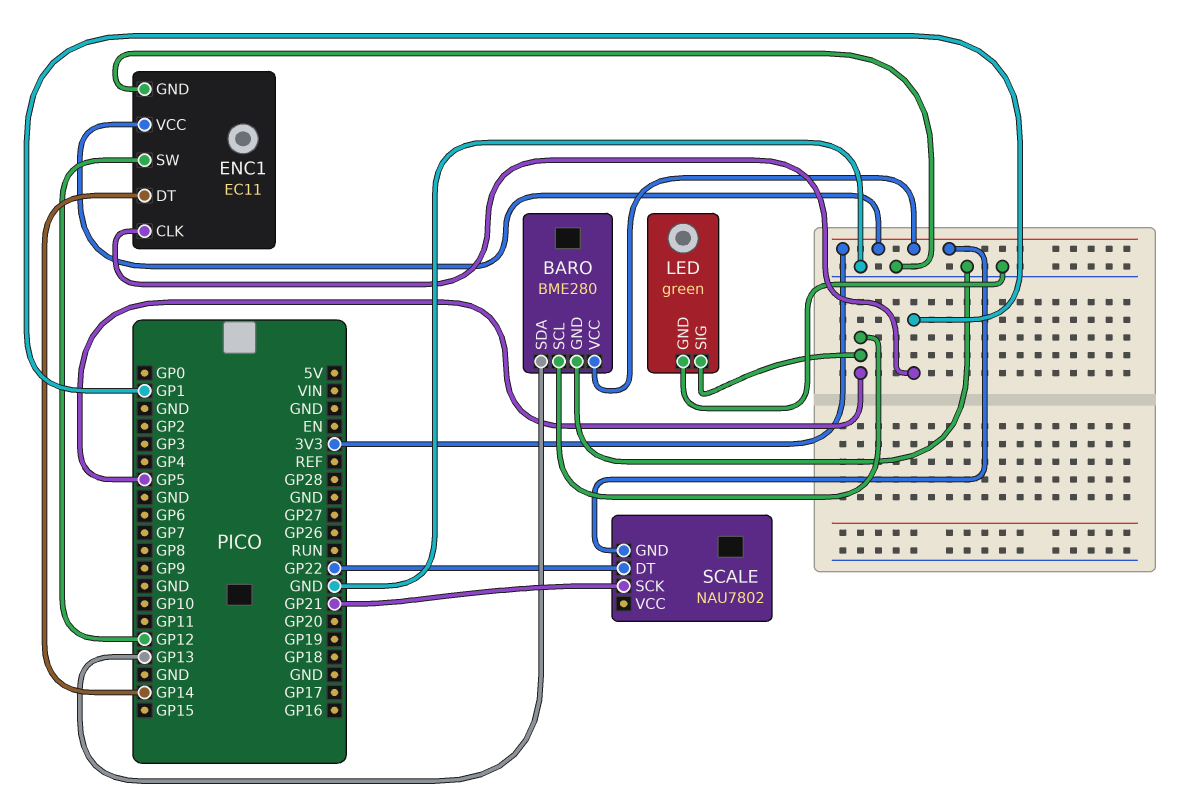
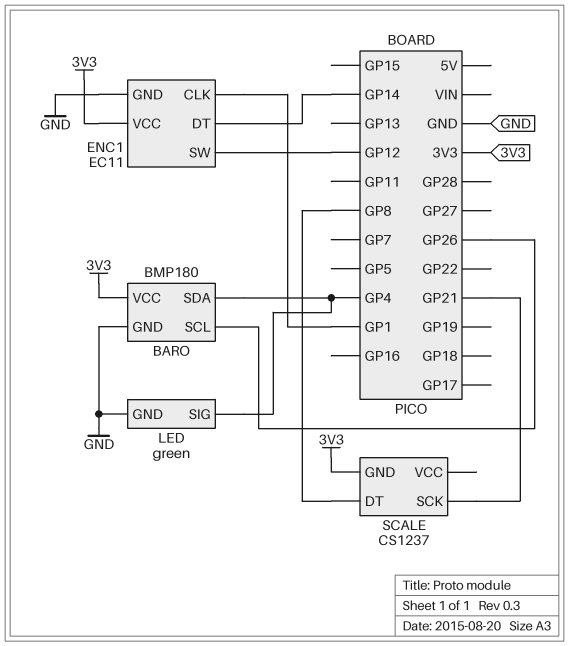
BARO: BME280 -> BMP180
BARO pin SCL: GP5 -> GP26
BARO pin SDA: GP13 -> GP4
LED pin SIG: GP5 -> GP4
SCALE: NAU7802 -> CS1237
SCALE pin DT: GP22 -> GP8

